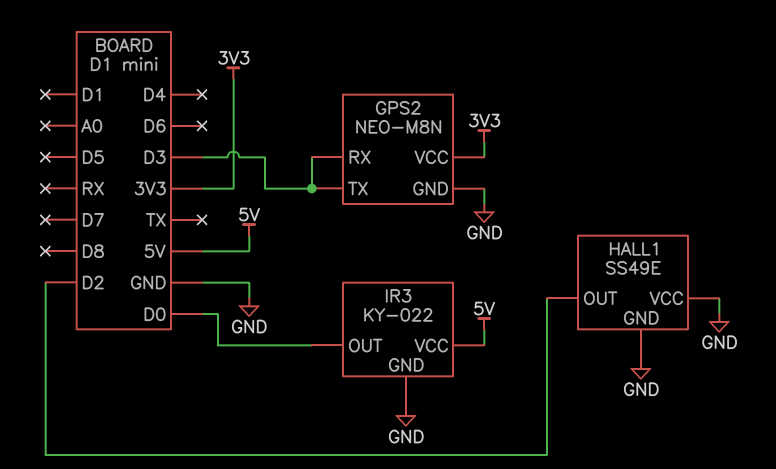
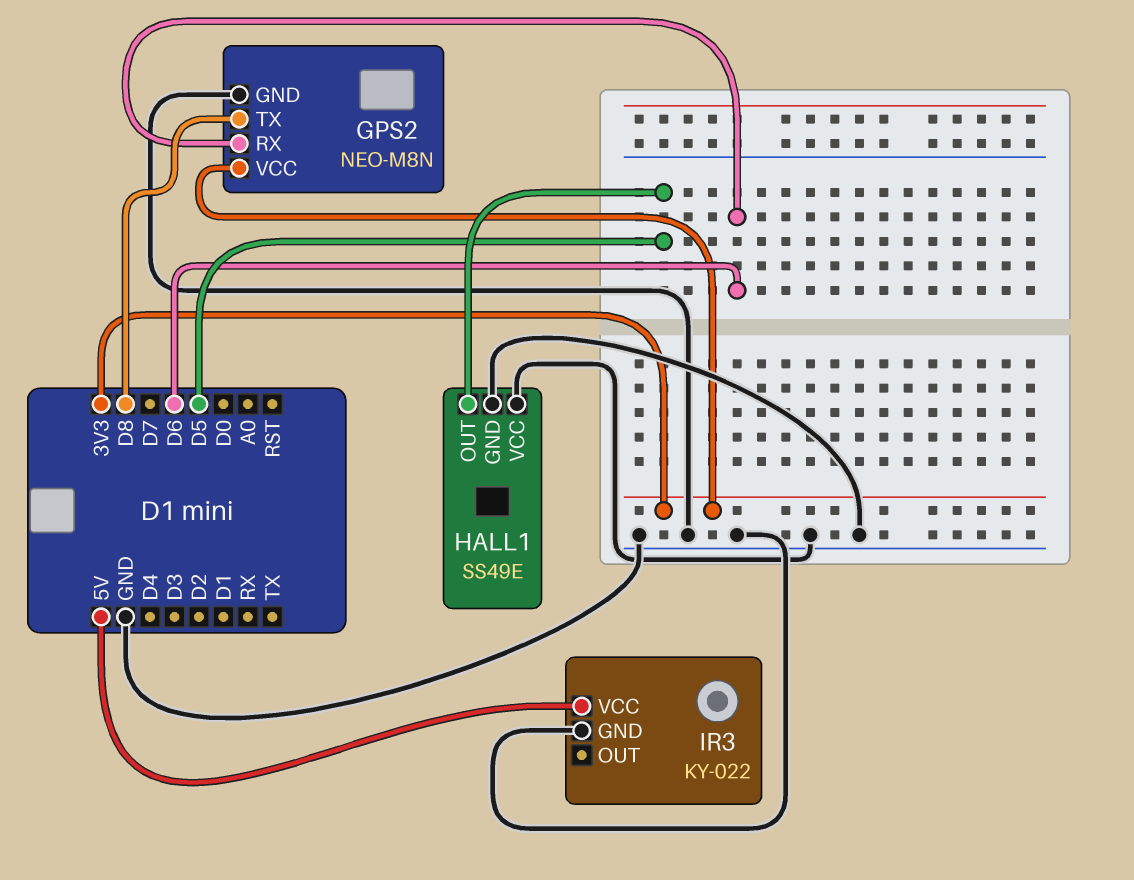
GPS2 pin RX: D3 -> D6
GPS2 pin TX: D3 -> D8
HALL1 pin OUT: D2 -> D5
IR3 pin OUT: D0 -> none

